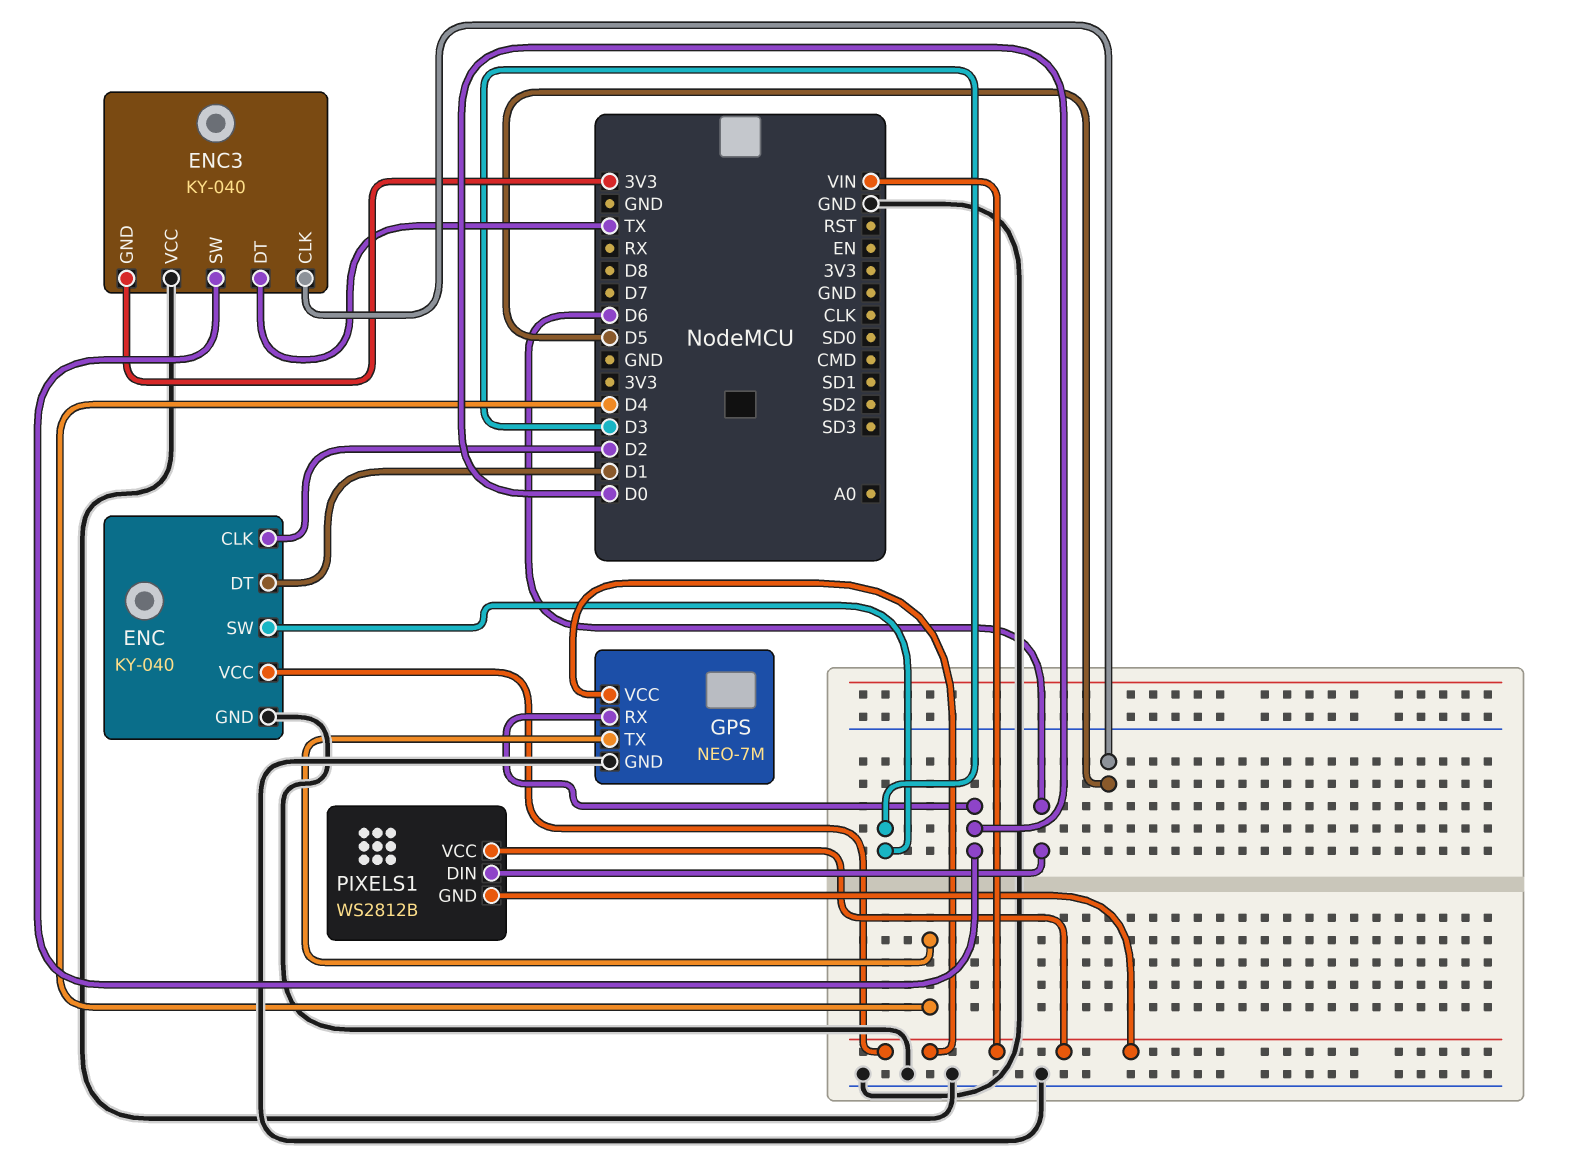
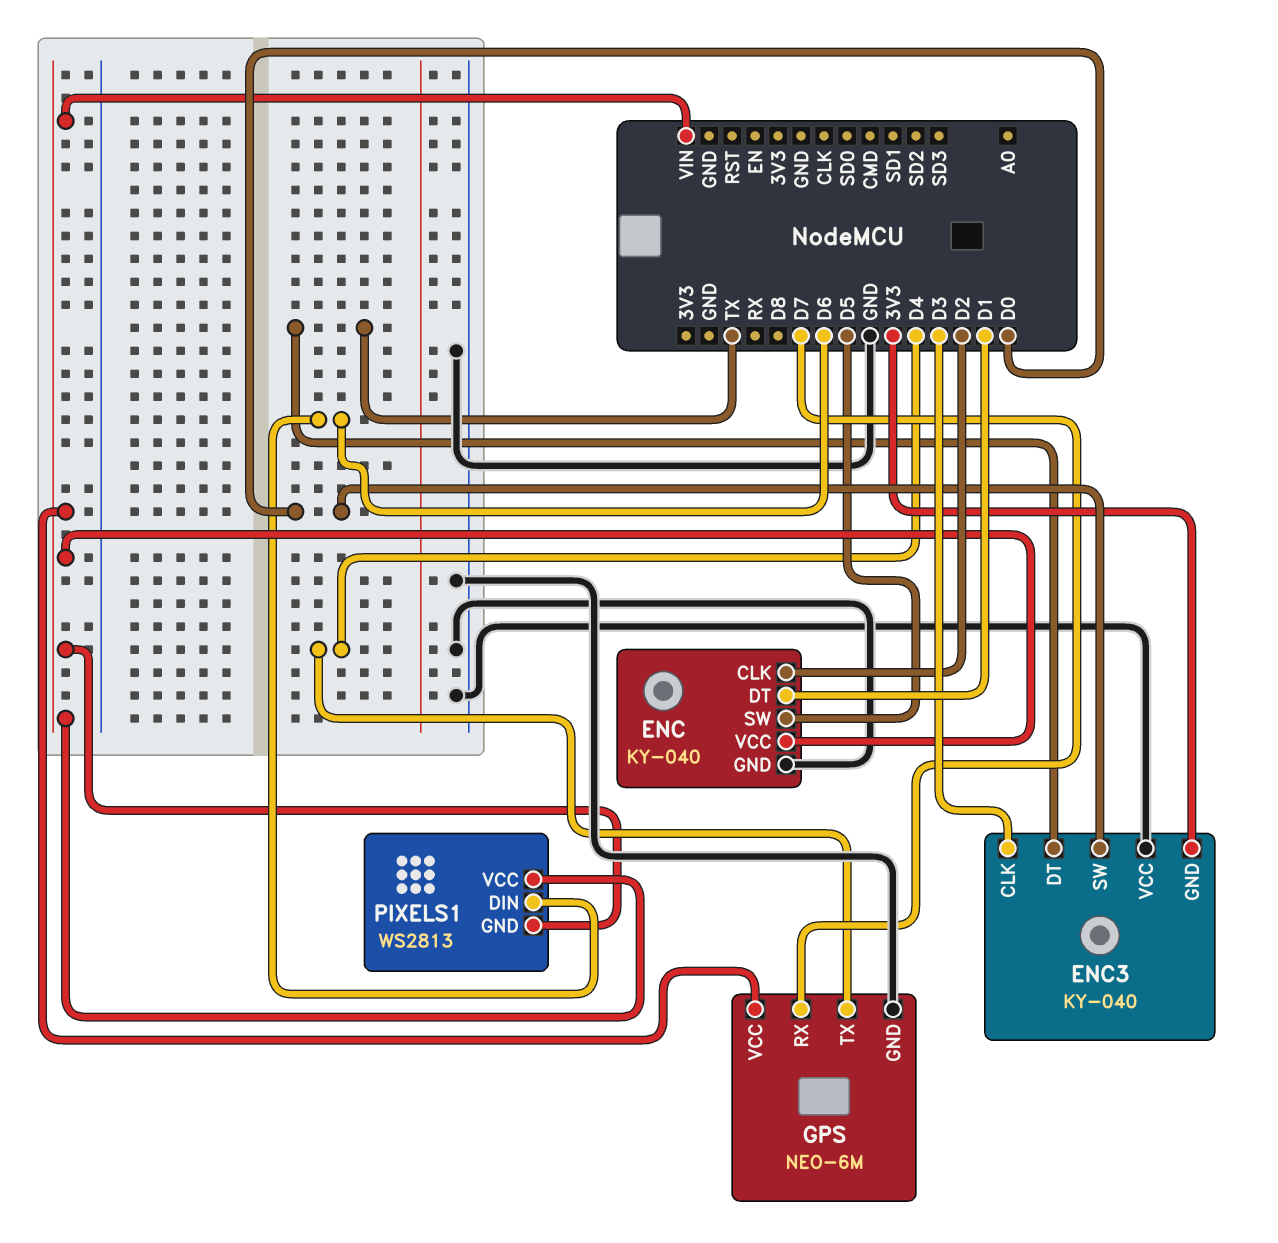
ENC pin SW: D3 -> D5
ENC3 pin CLK: D5 -> D3
GPS: NEO-7M -> NEO-6M
GPS pin RX: D0 -> D7
PIXELS1: WS2812B -> WS2813

